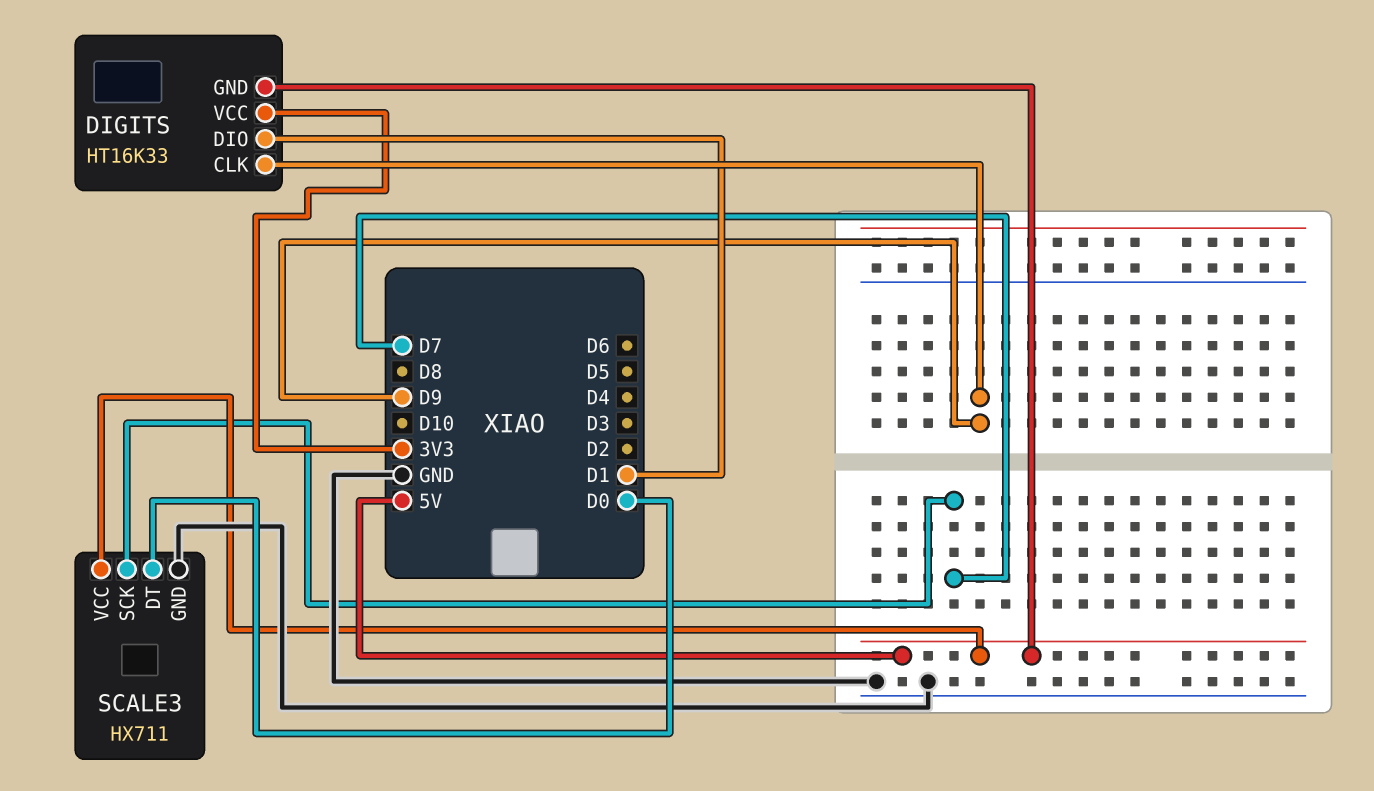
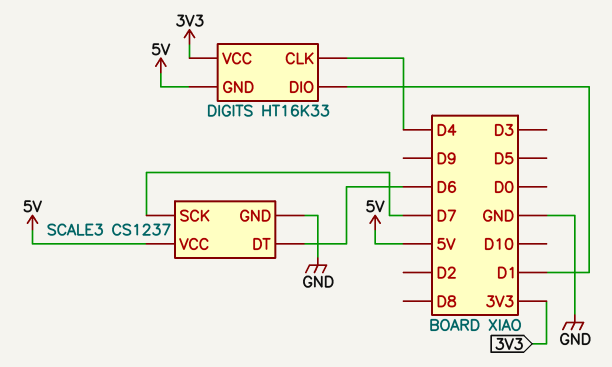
DIGITS pin CLK: D9 -> D4
SCALE3: HX711 -> CS1237
SCALE3 pin DT: D0 -> D6

